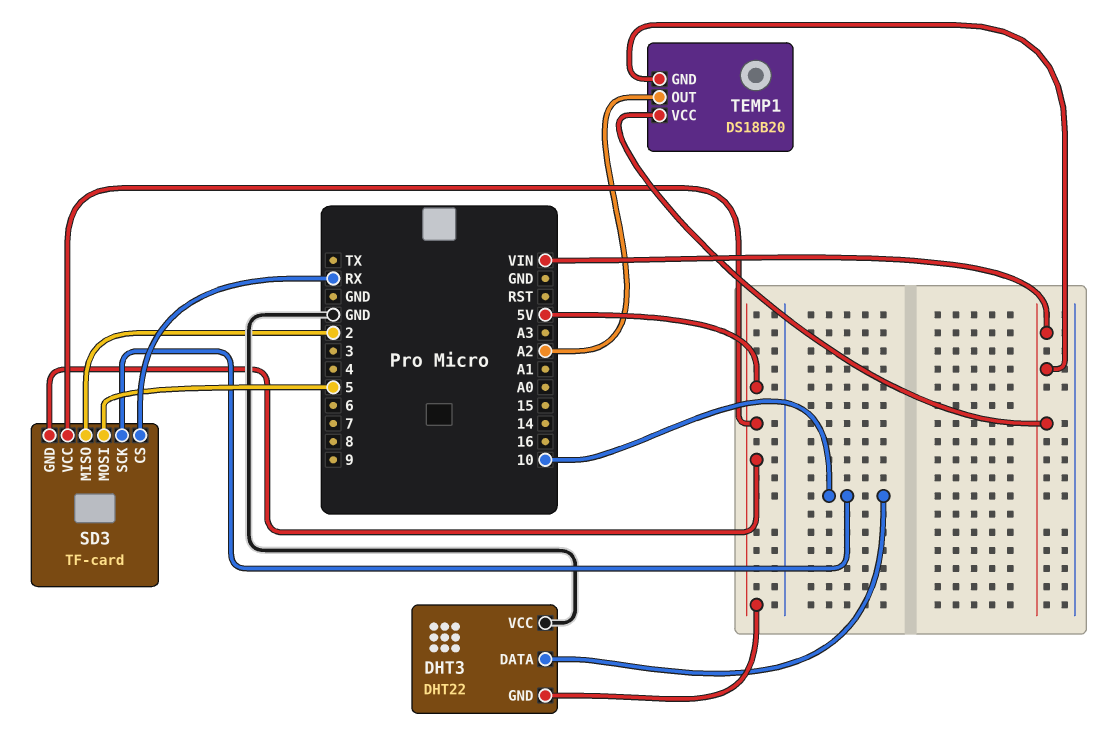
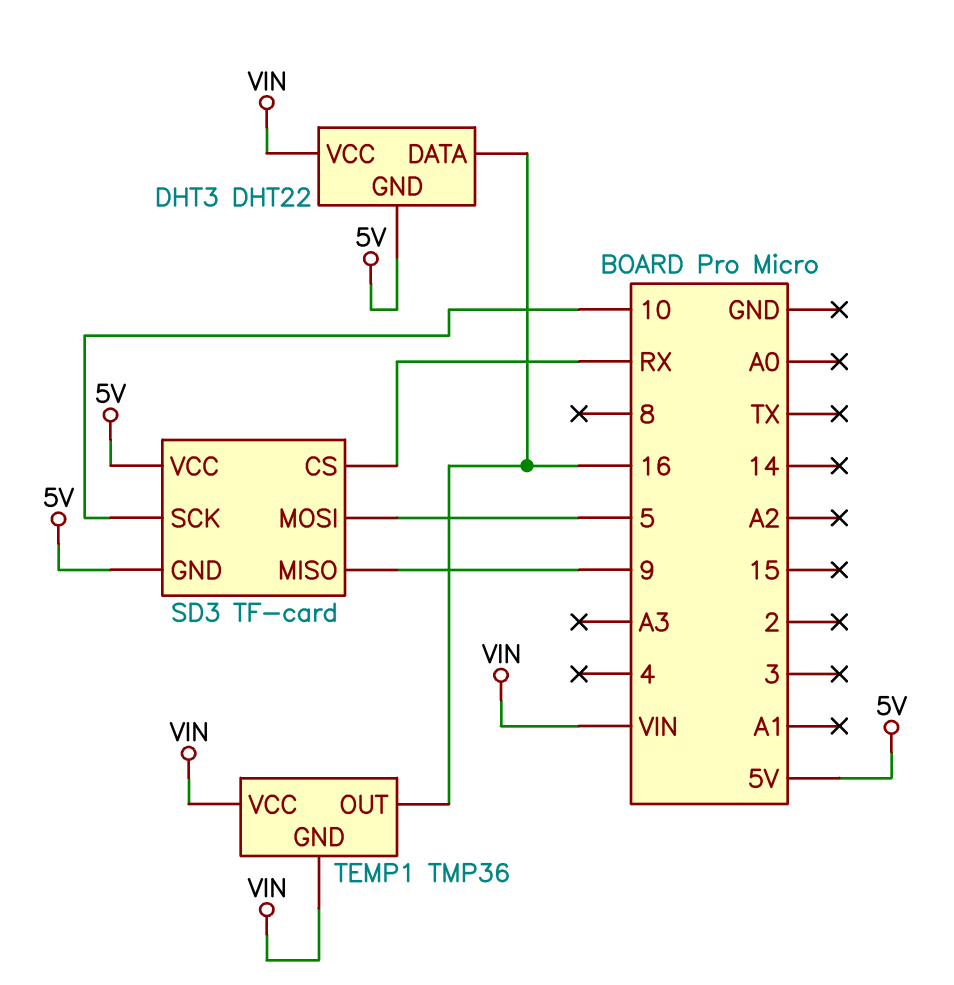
DHT3 pin DATA: 10 -> 16
DHT3 pin VCC: GND -> VIN
SD3 pin MISO: 2 -> 9
TEMP1: DS18B20 -> TMP36
TEMP1 pin OUT: A2 -> 16

